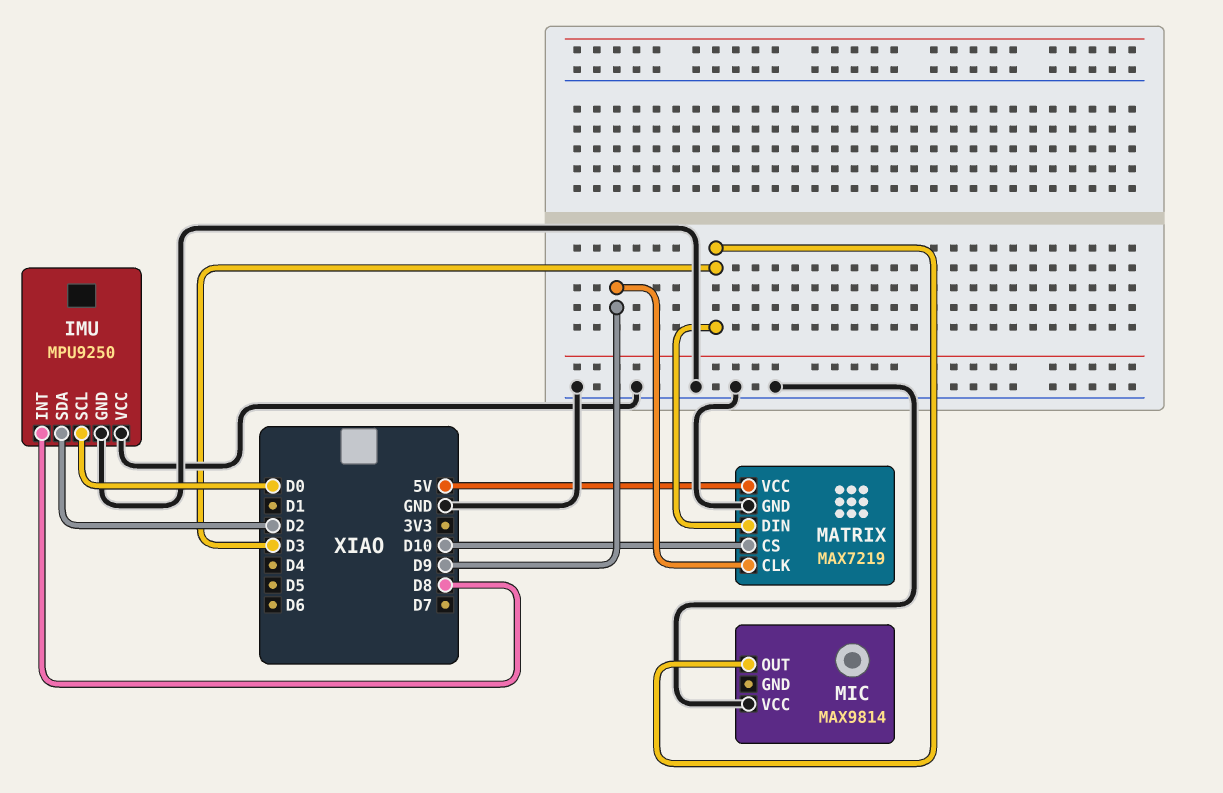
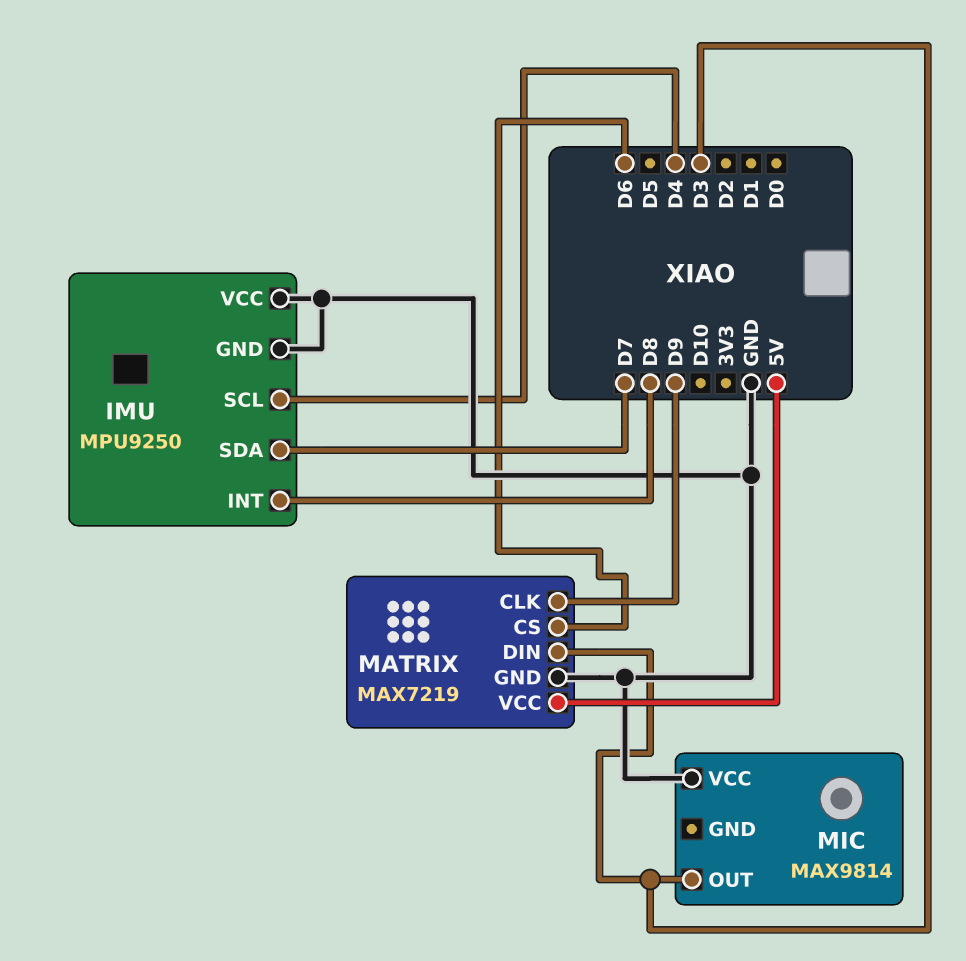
IMU pin SCL: D0 -> D4
IMU pin SDA: D2 -> D7
MATRIX pin CS: D10 -> D6

